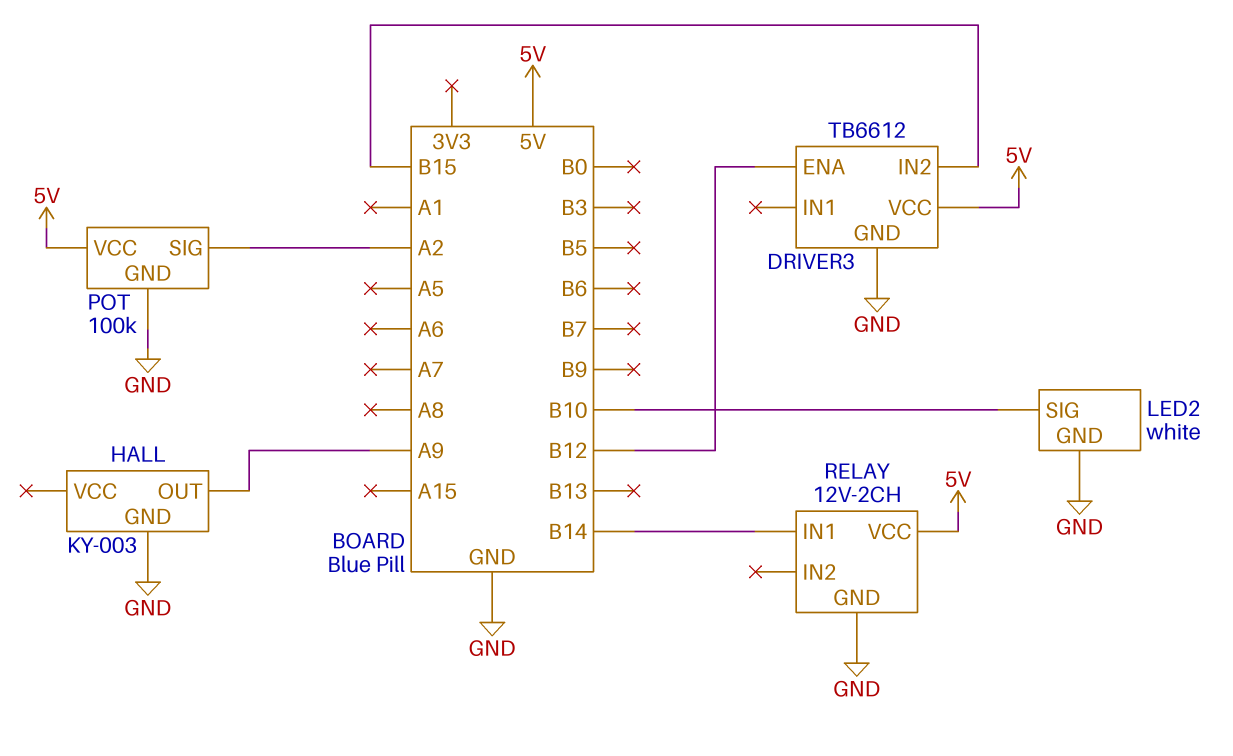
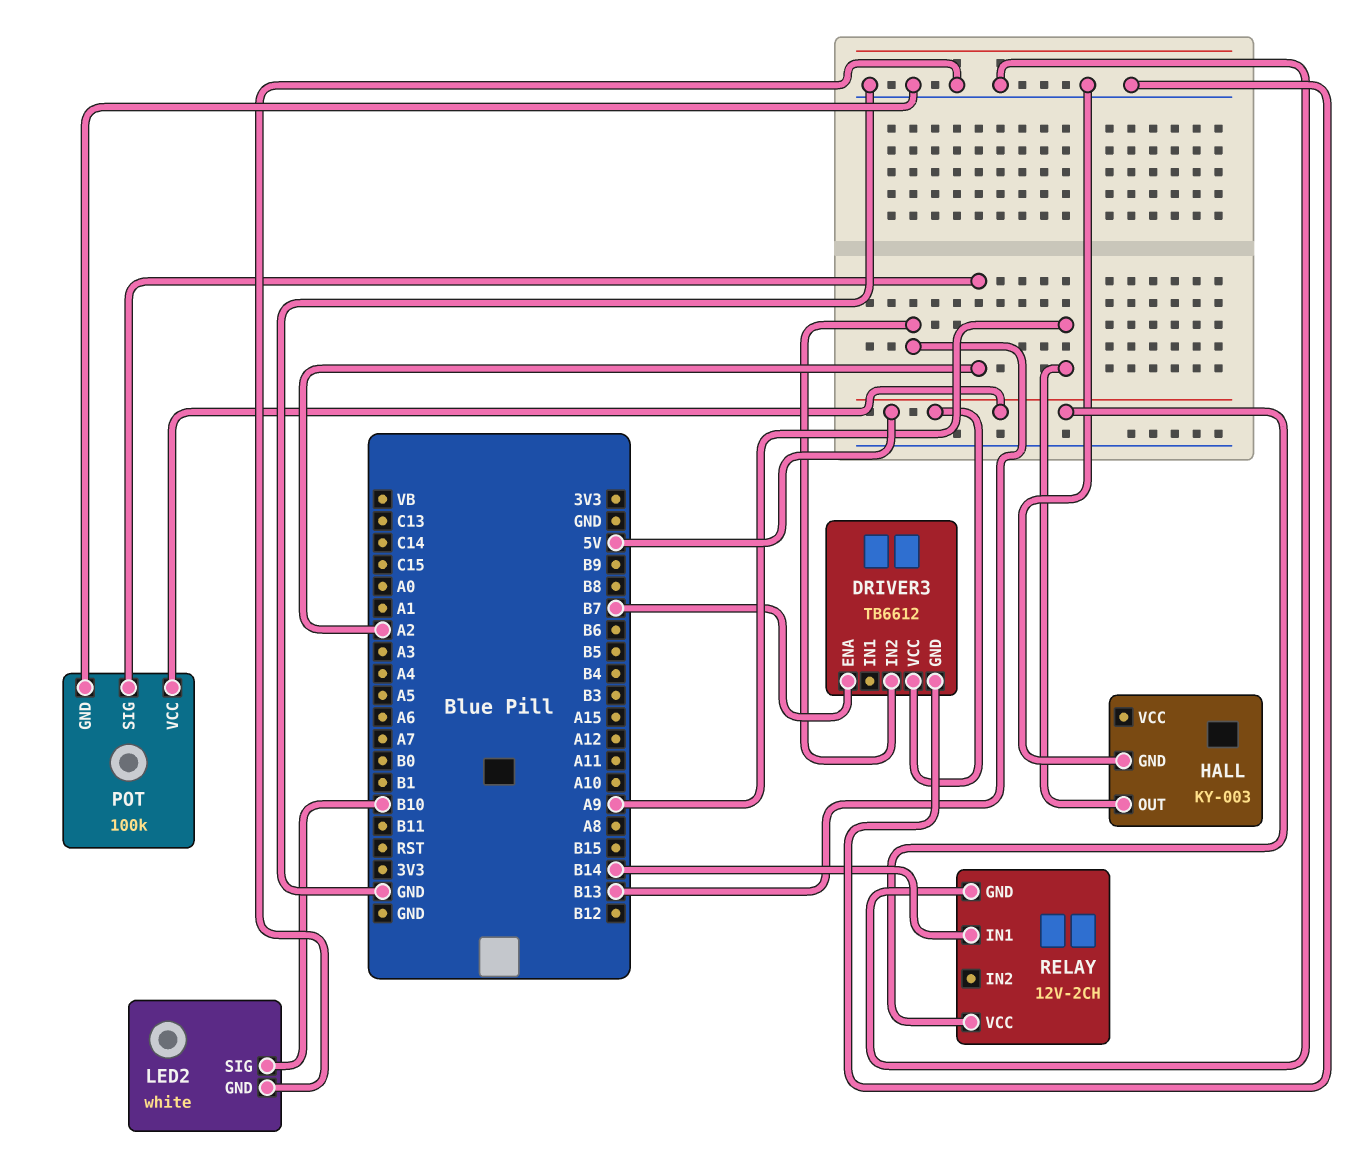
DRIVER3 pin ENA: B12 -> B7
DRIVER3 pin IN2: B15 -> B13

